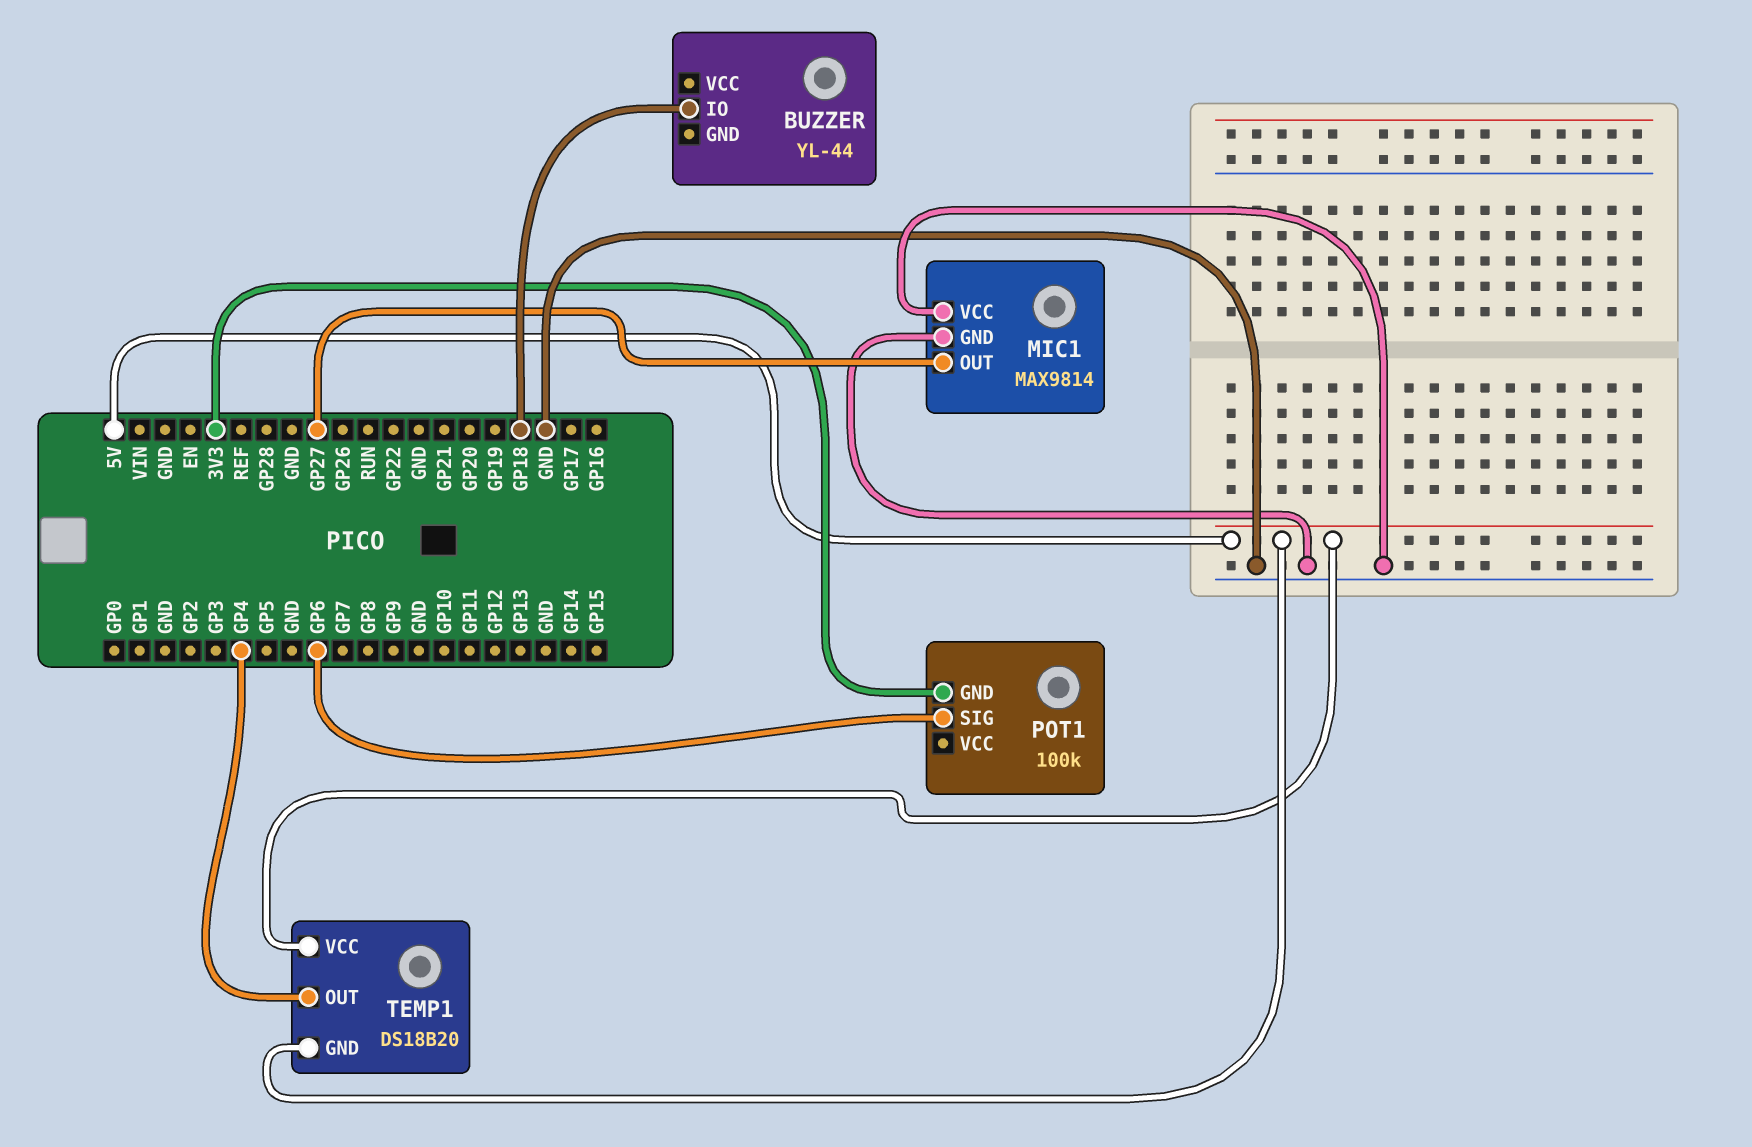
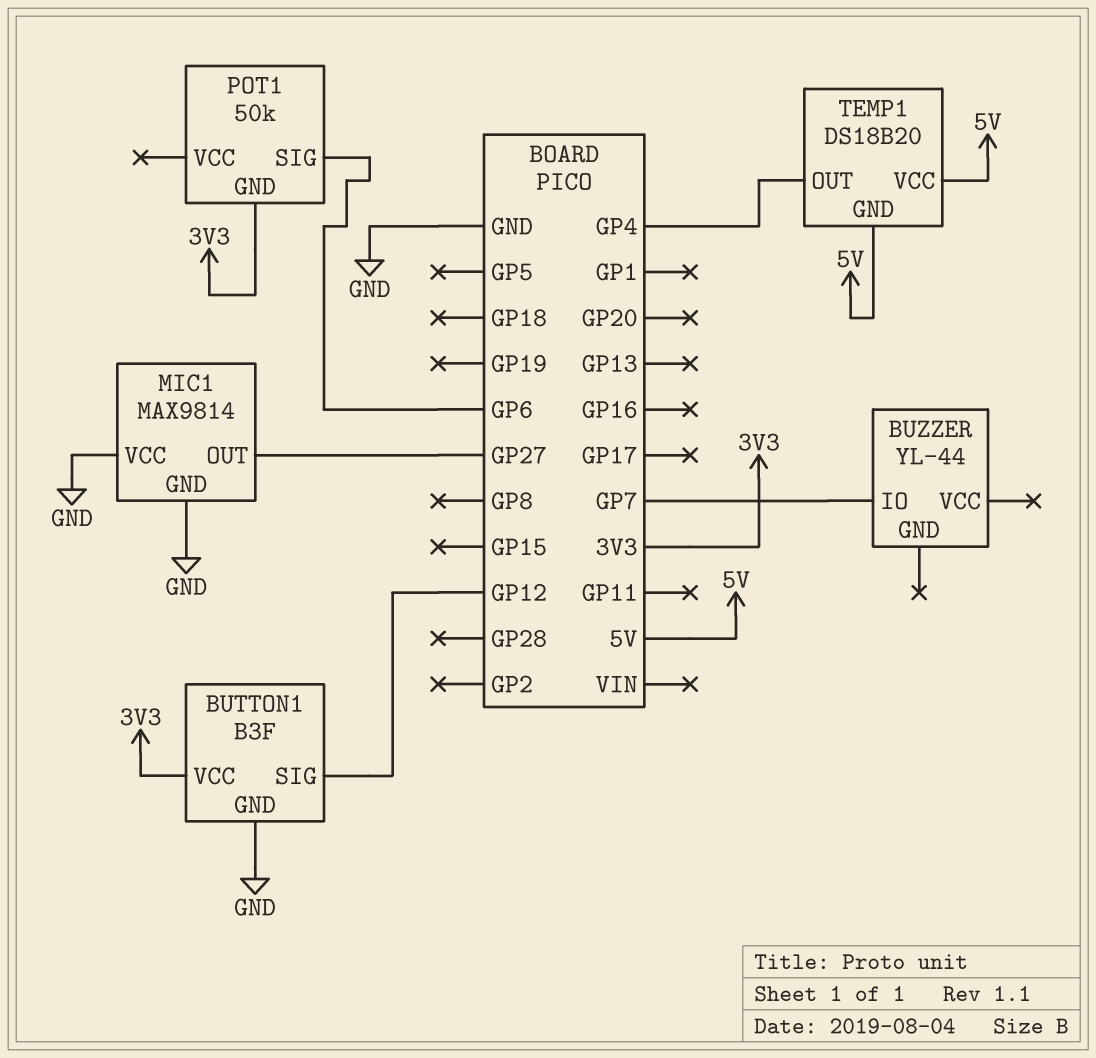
BUTTON1: none -> B3F
BUTTON1 pin GND: none -> GND
BUTTON1 pin SIG: none -> GP12
BUTTON1 pin VCC: none -> 3V3
BUZZER pin IO: GP18 -> GP7
POT1: 100k -> 50k

